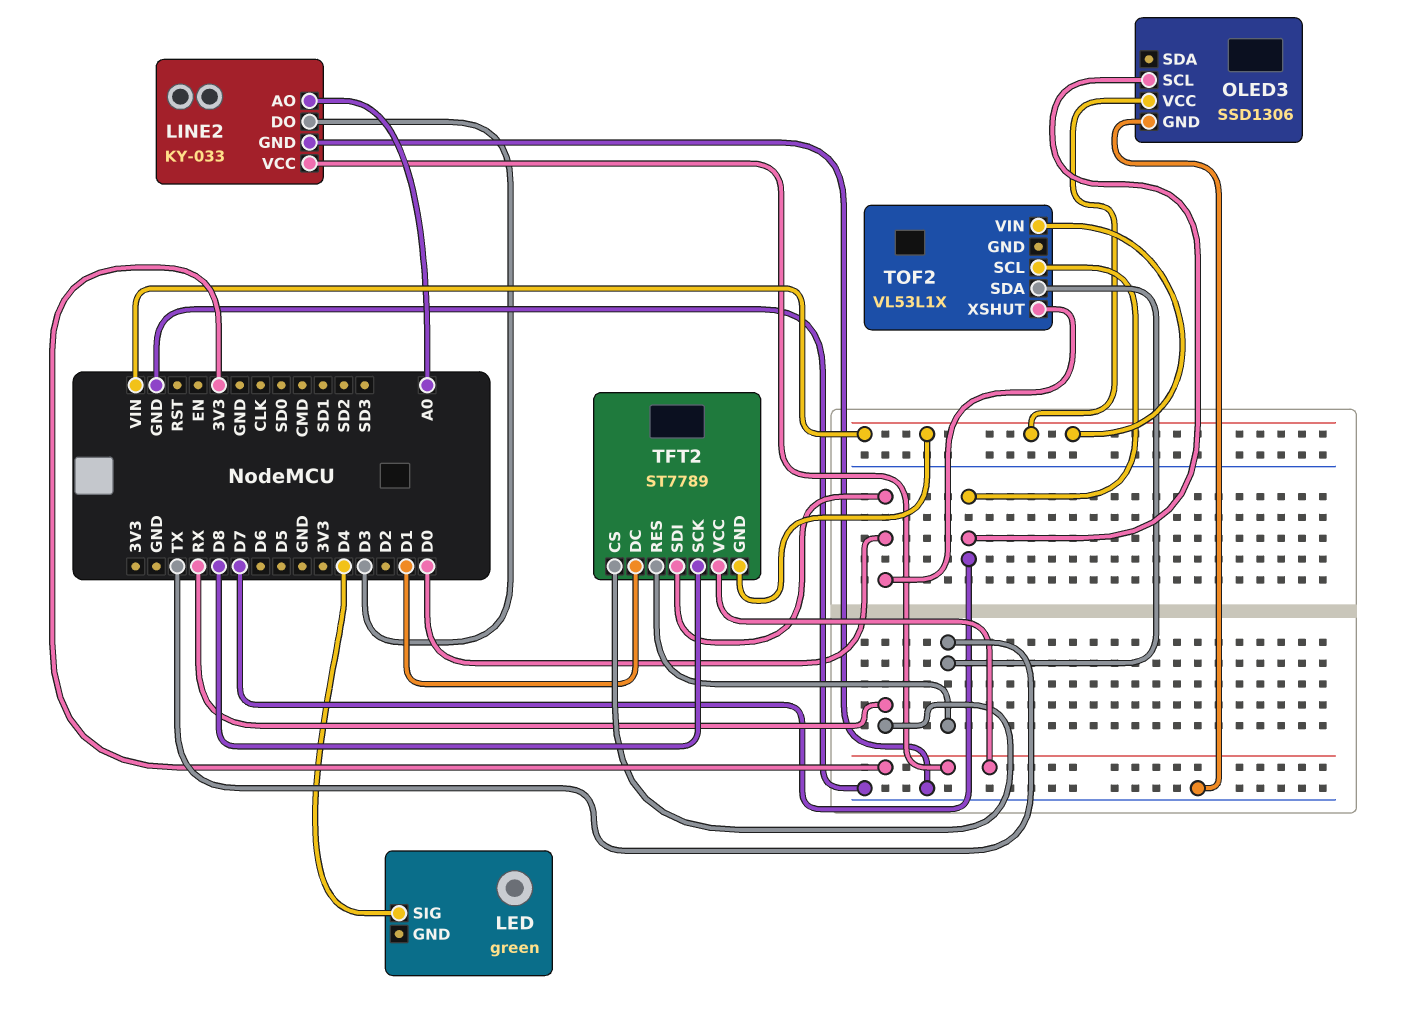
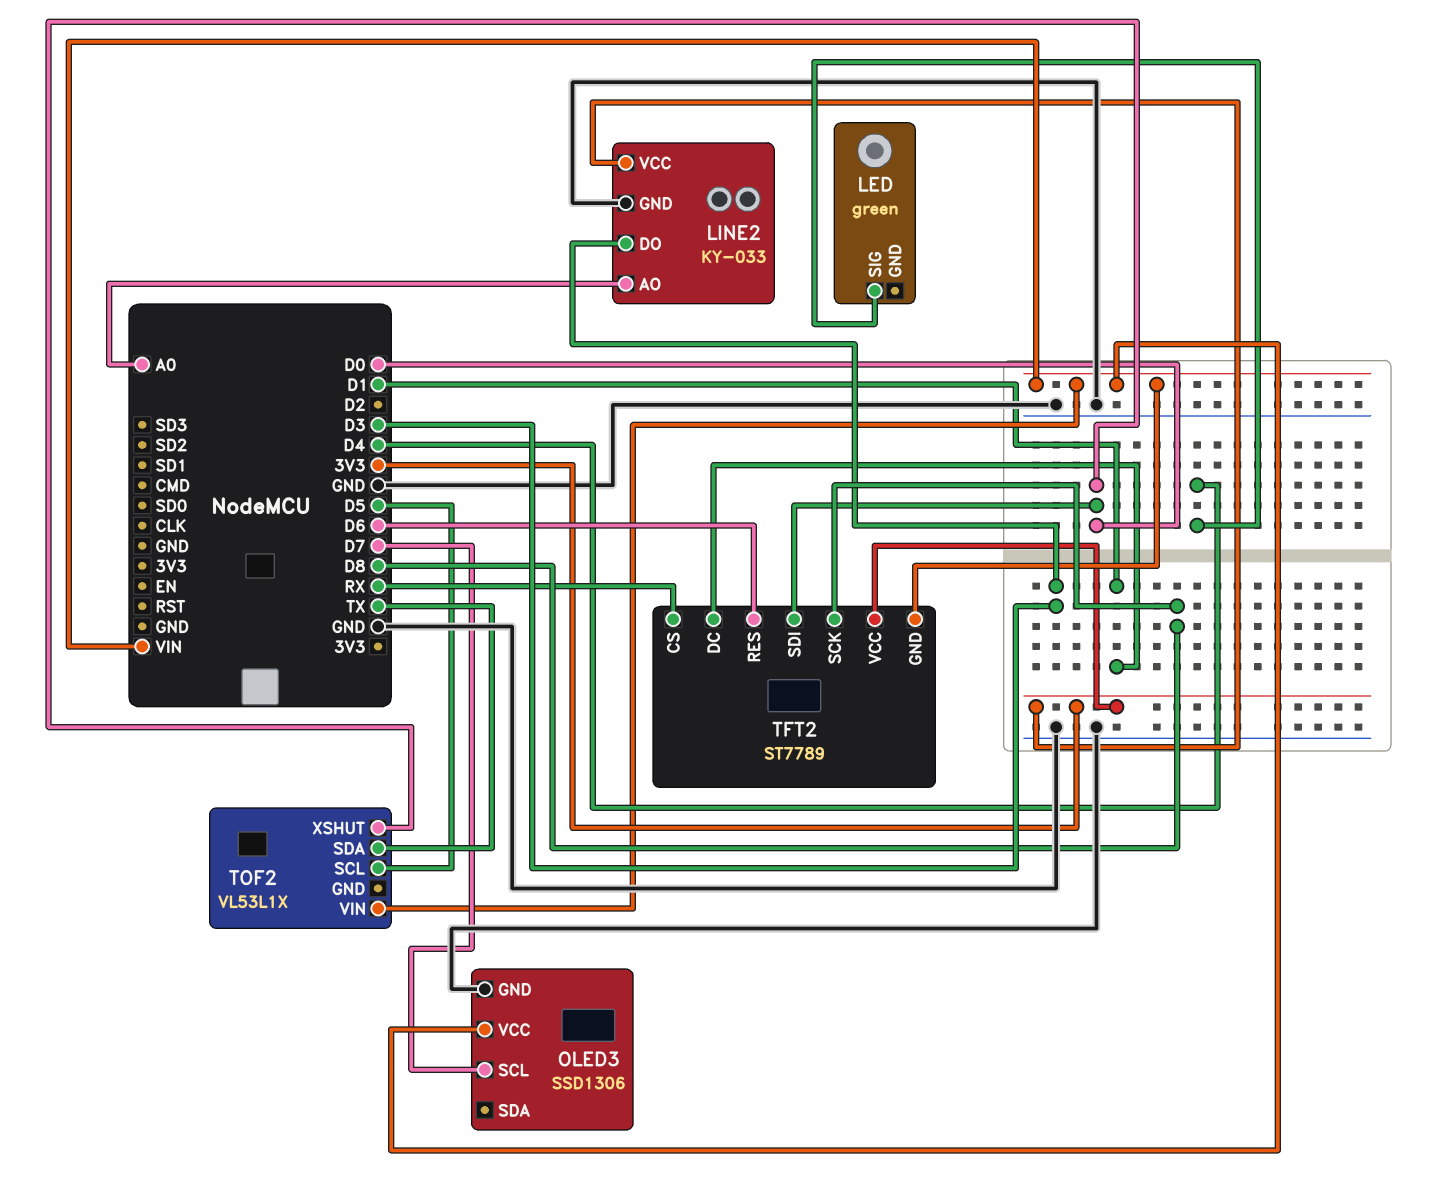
TFT2 pin RES: TX -> D6
TOF2 pin SCL: D7 -> D5

